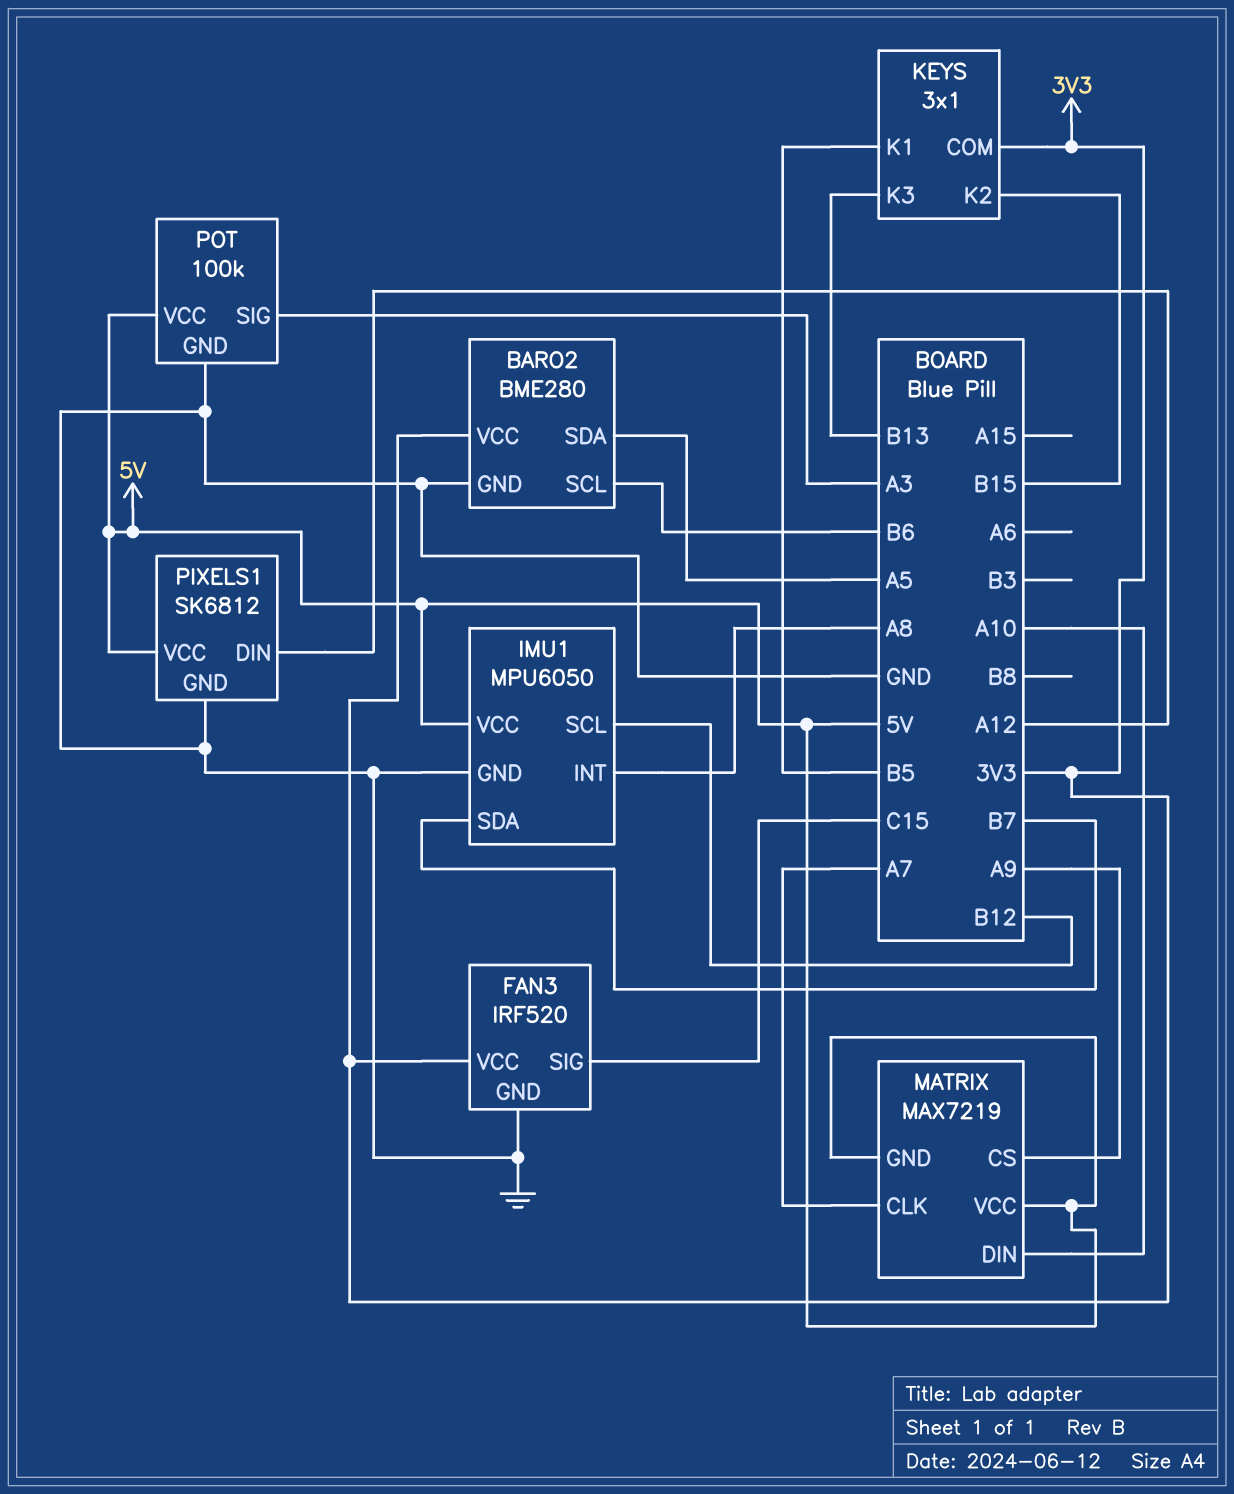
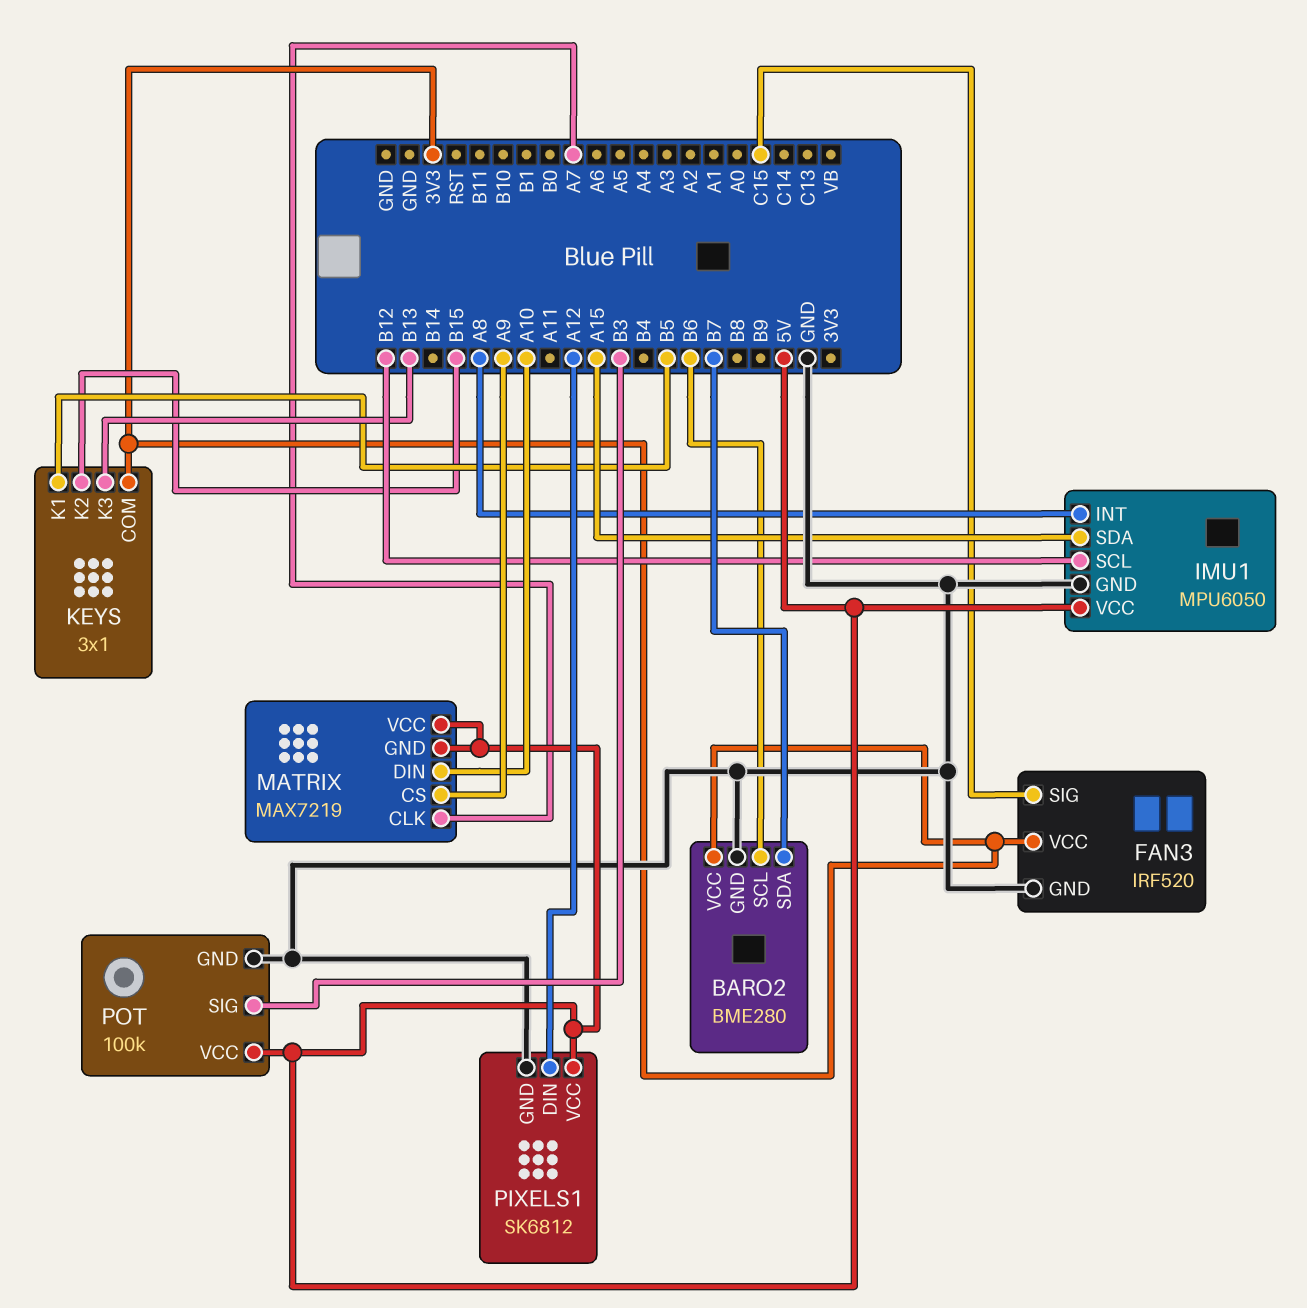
BARO2 pin SDA: A5 -> B7
IMU1 pin SDA: B7 -> A15
POT pin SIG: A3 -> B3

